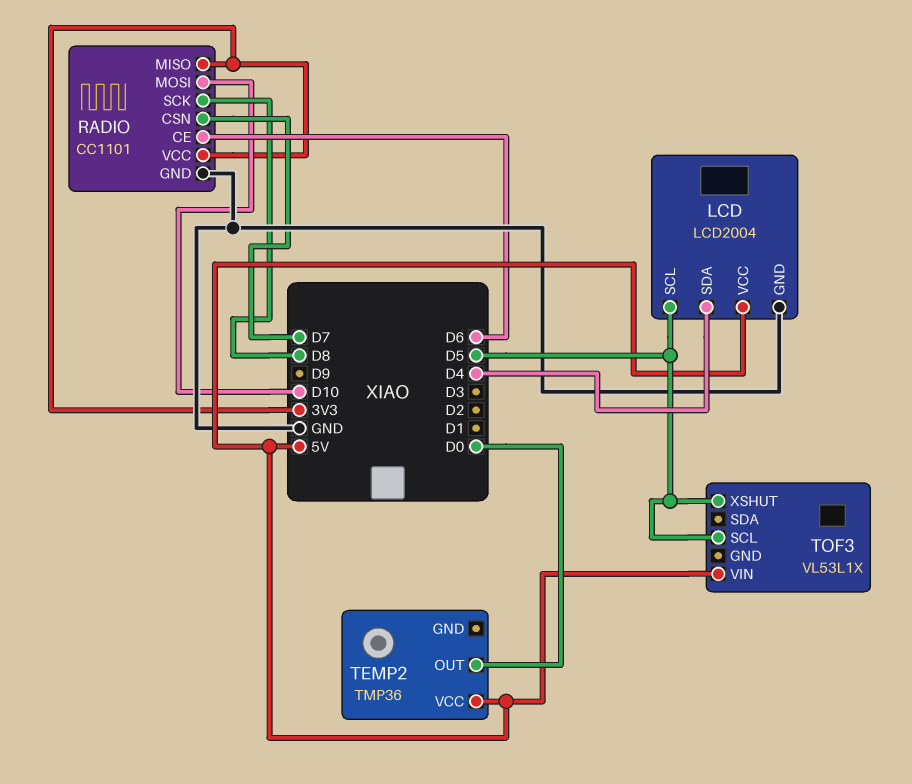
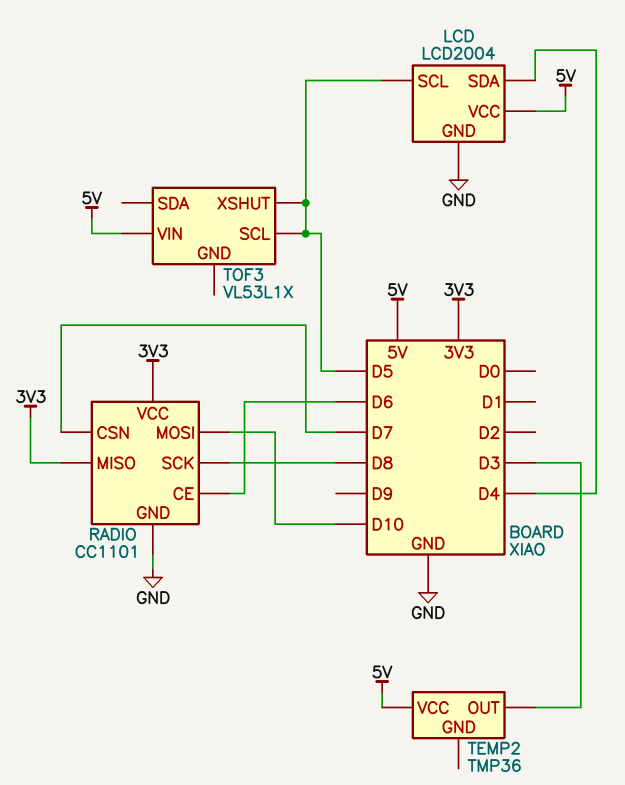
TEMP2 pin OUT: D0 -> D3

